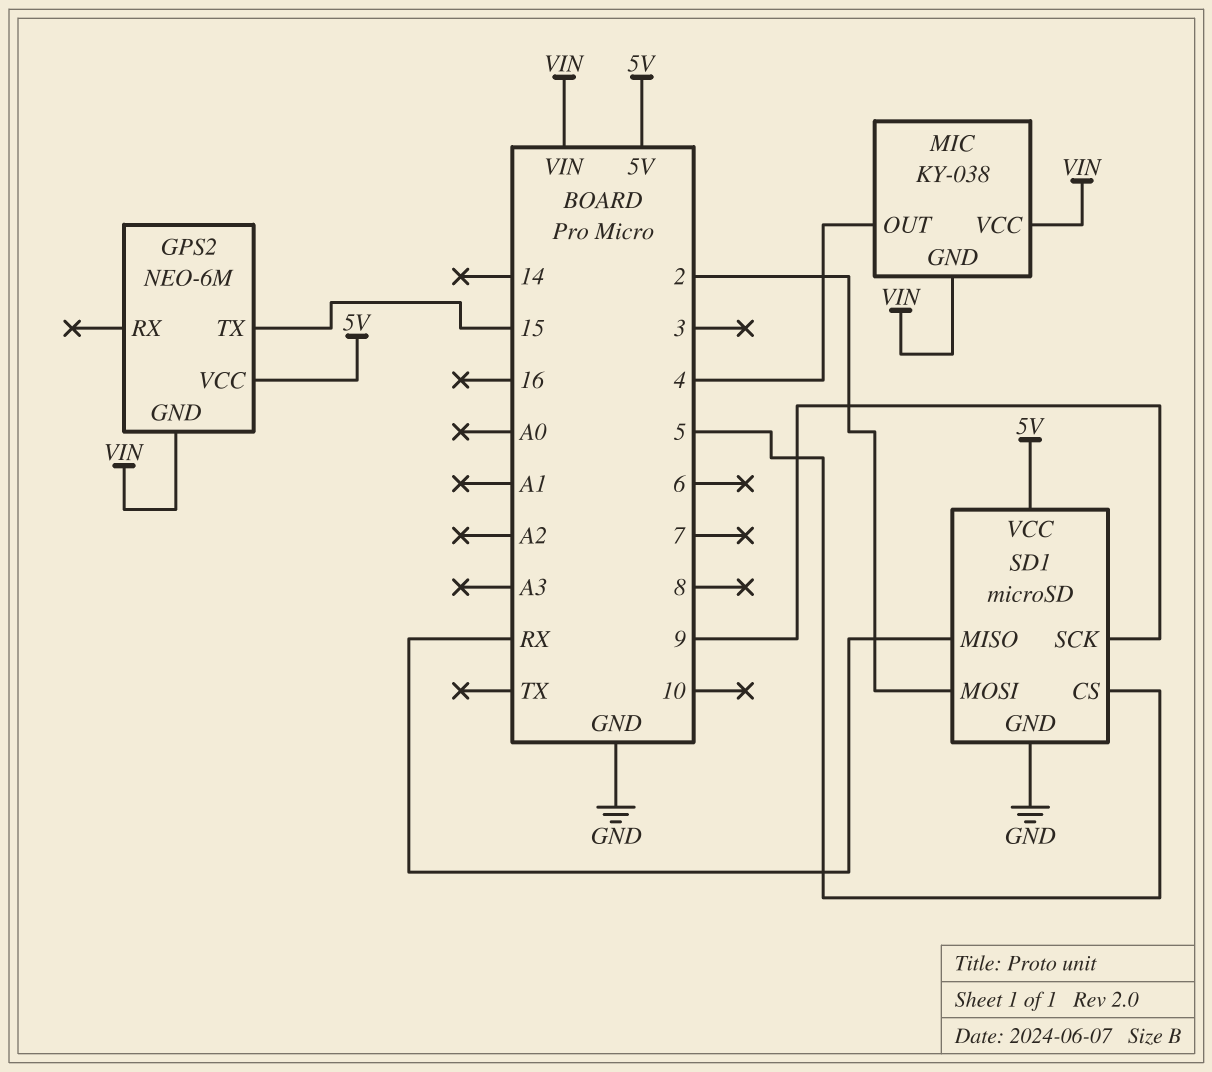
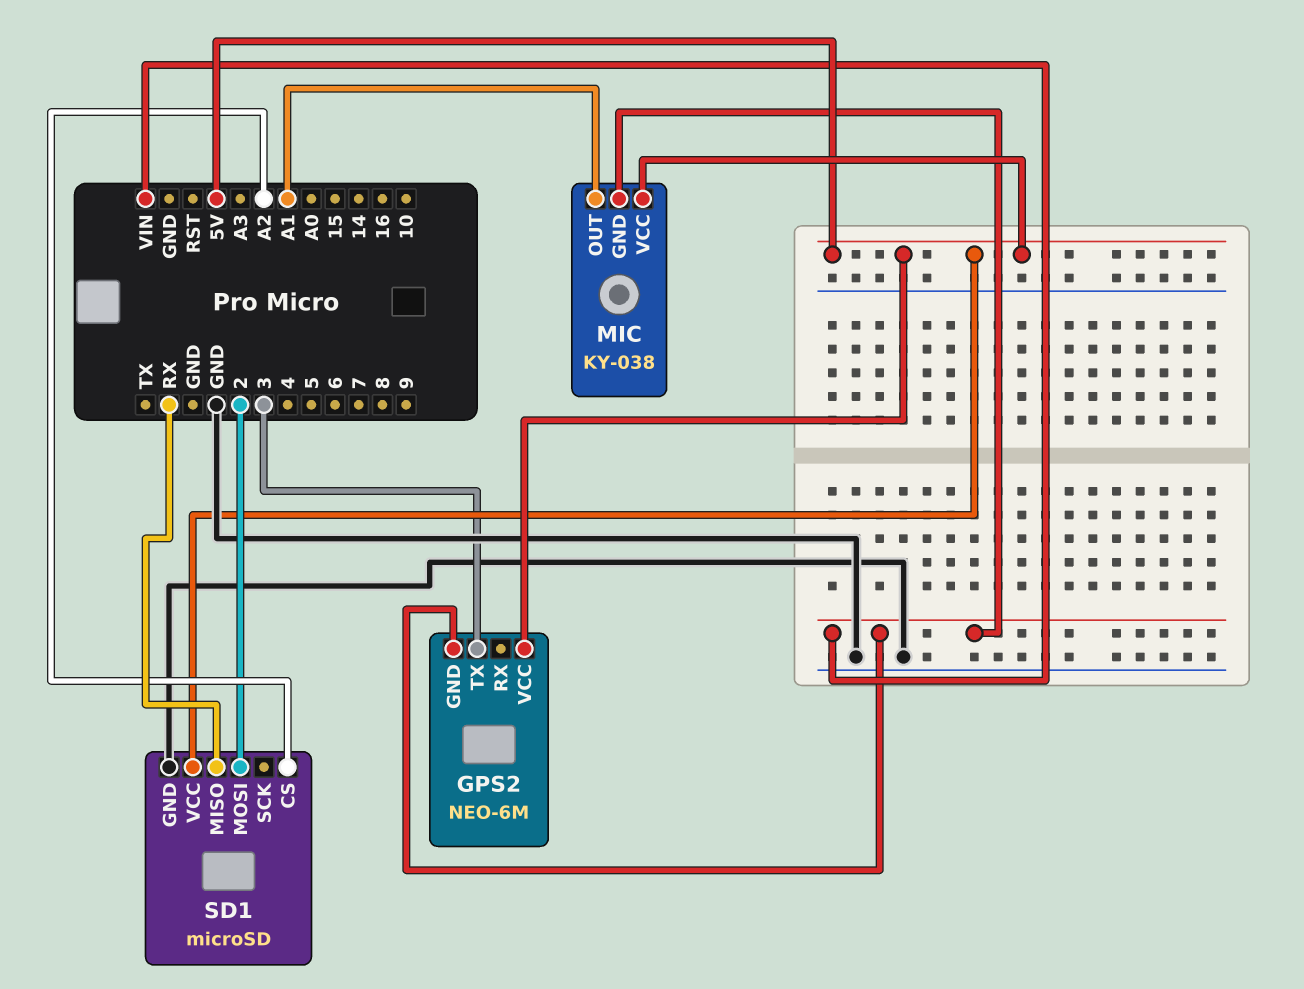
GPS2 pin TX: 15 -> 3
MIC pin OUT: 4 -> A1
MIC pin VCC: VIN -> 5V
SD1 pin CS: 5 -> A2
SD1 pin SCK: 9 -> none

